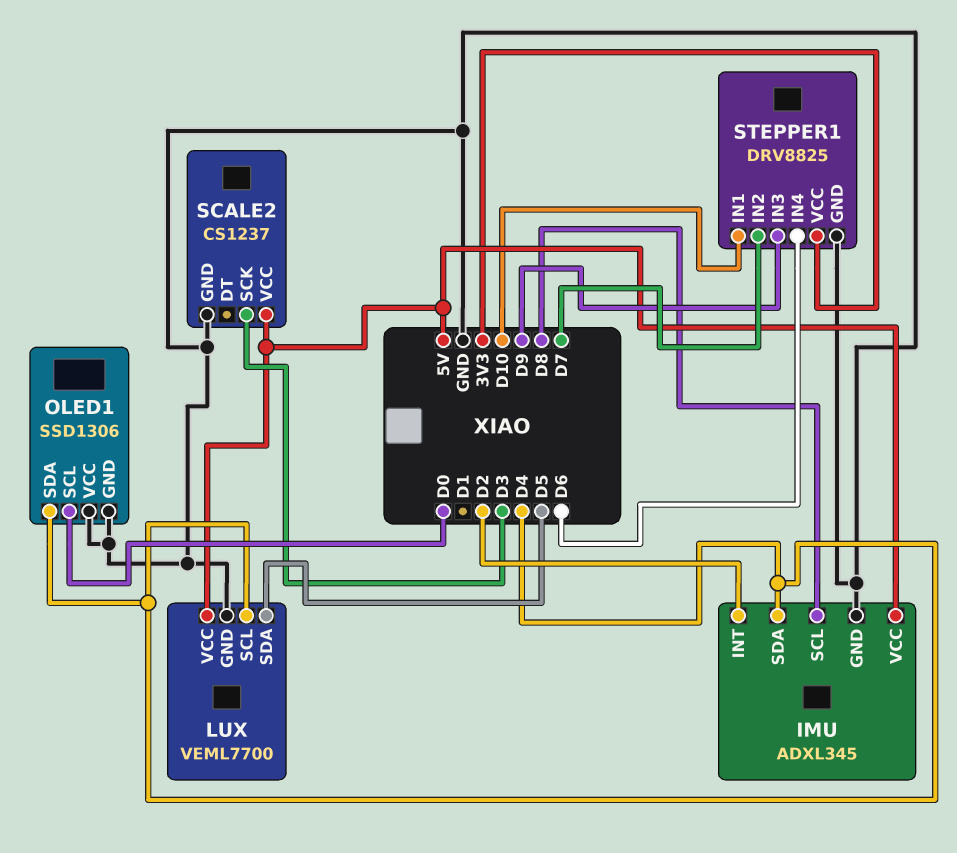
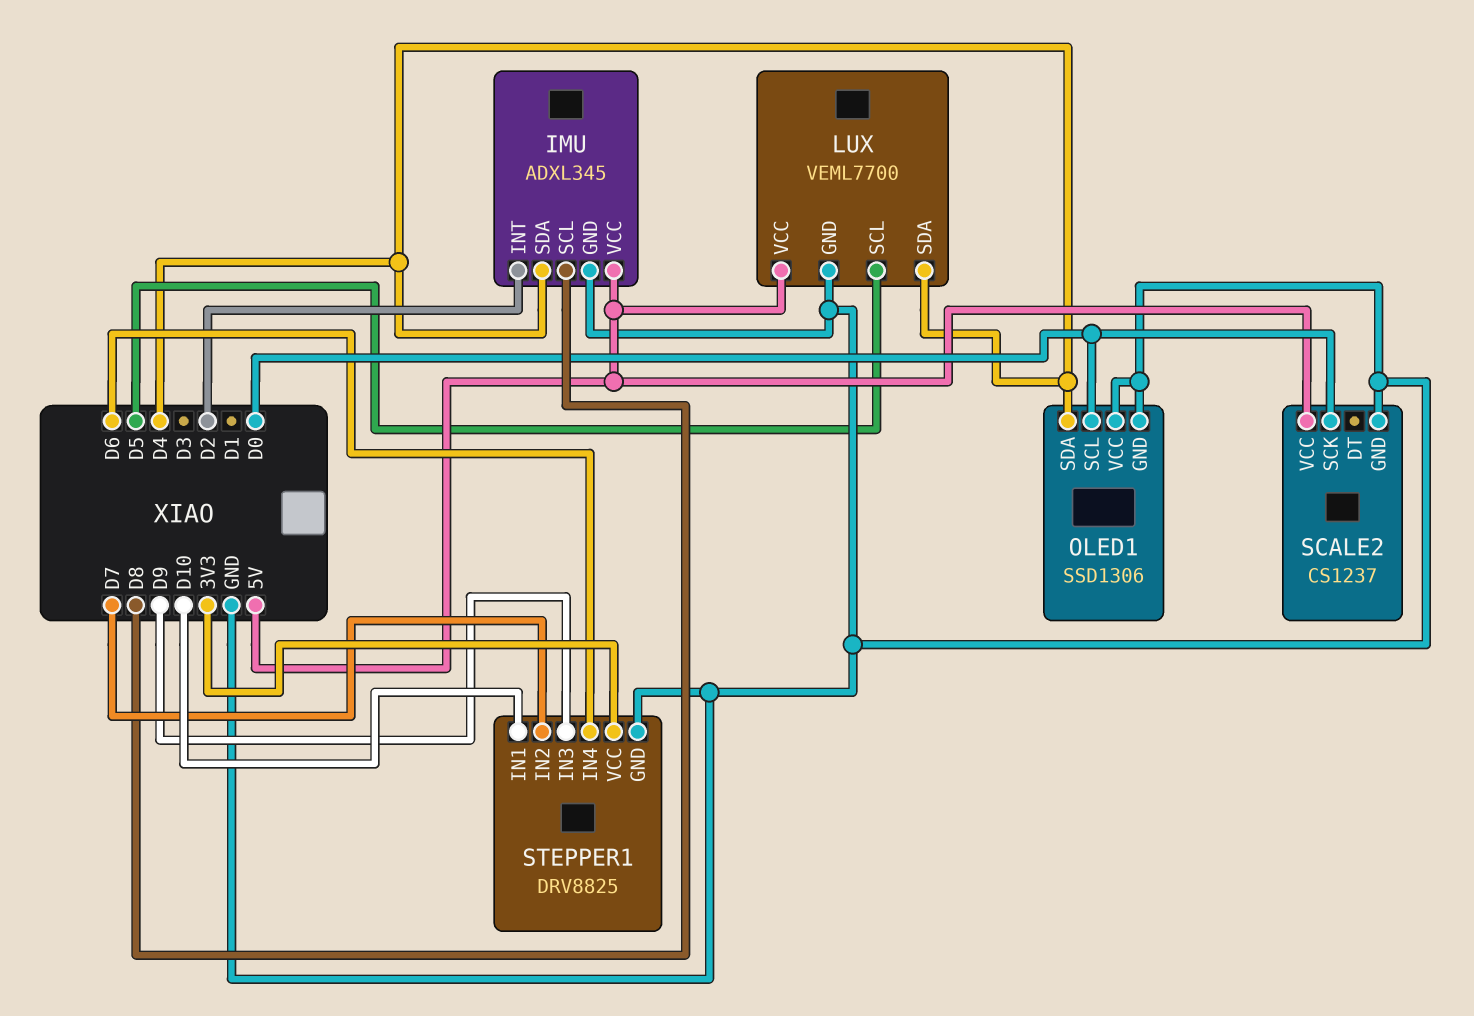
LUX pin SCL: D4 -> D5
LUX pin SDA: D5 -> D4
SCALE2 pin SCK: D3 -> D0

